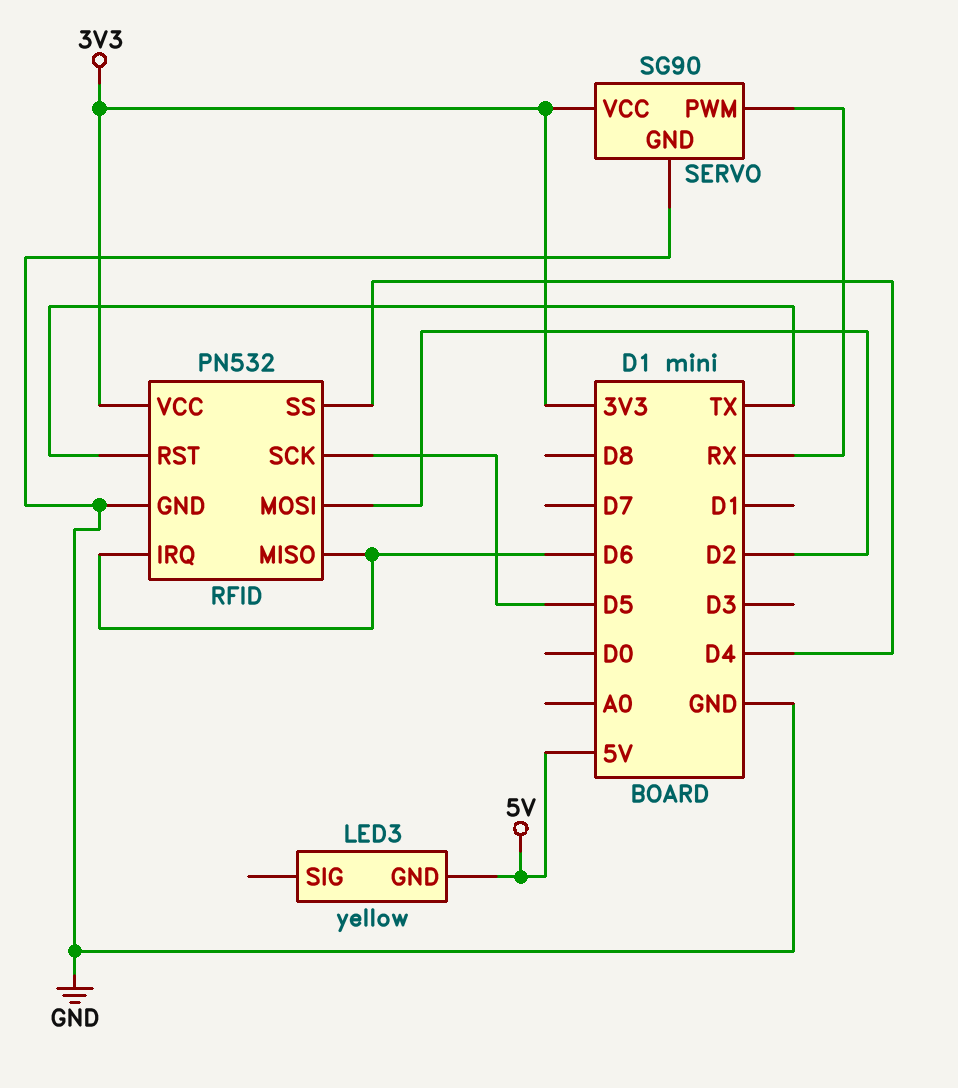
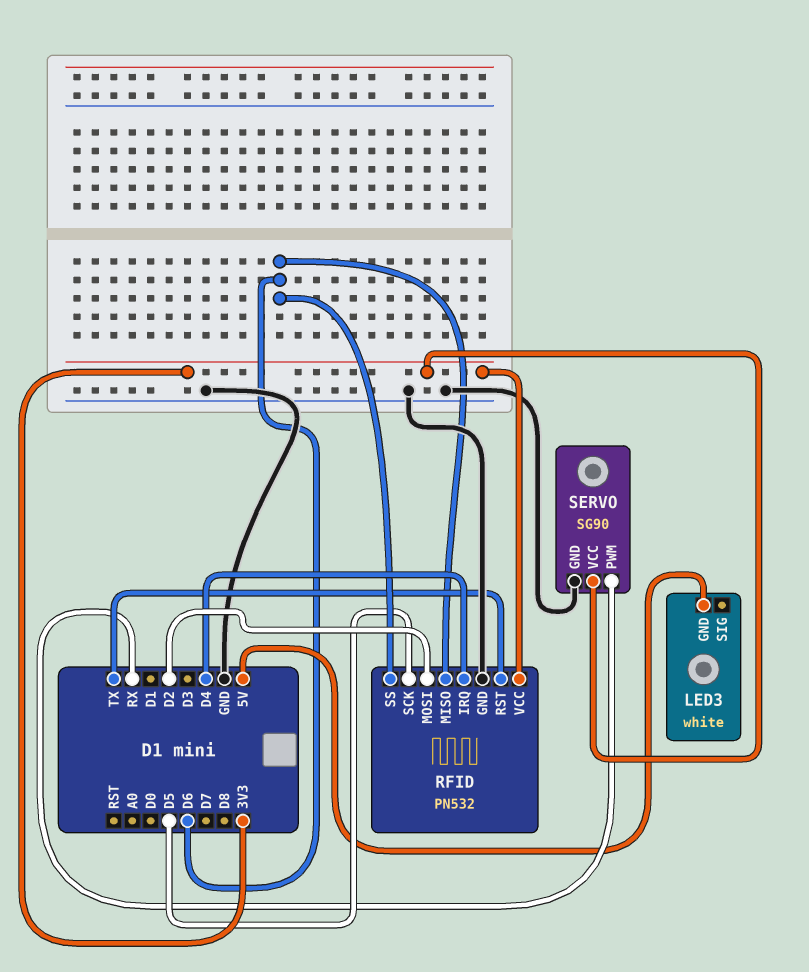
LED3: yellow -> white
RFID pin IRQ: D6 -> D4
RFID pin SS: D4 -> D6

